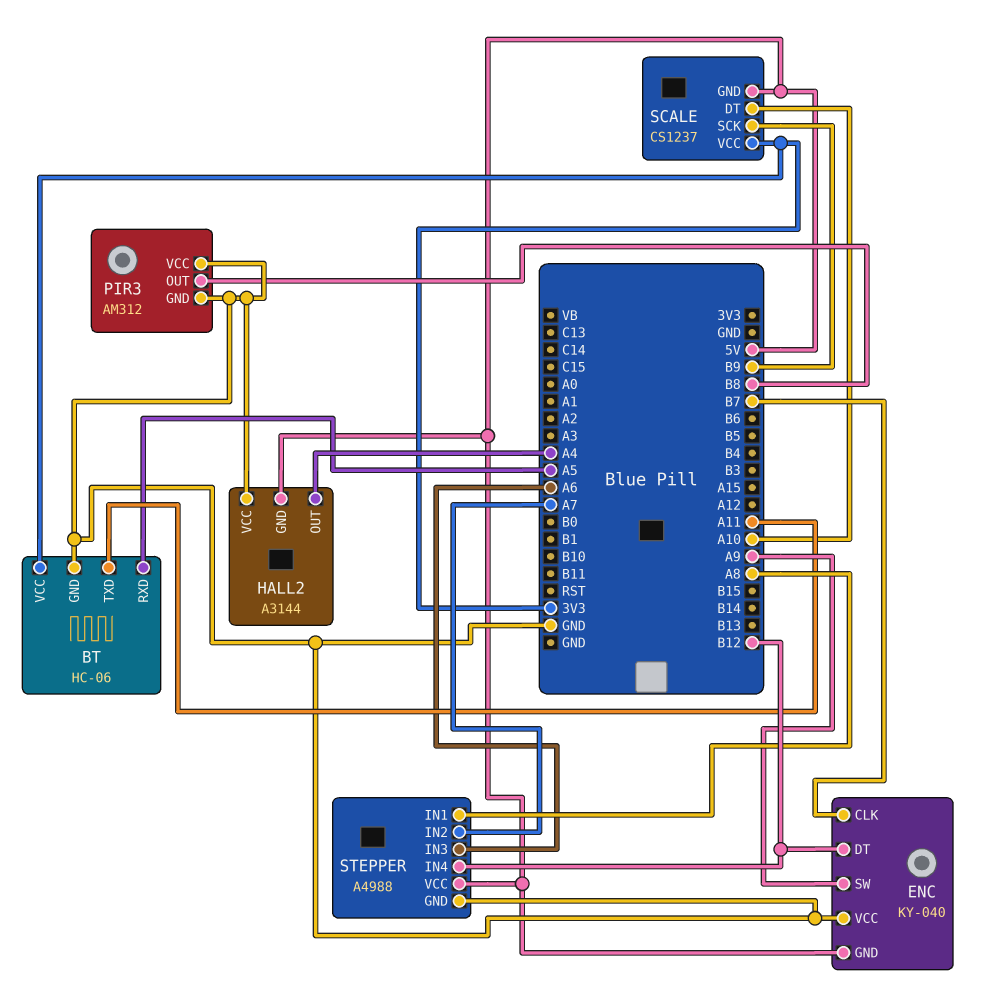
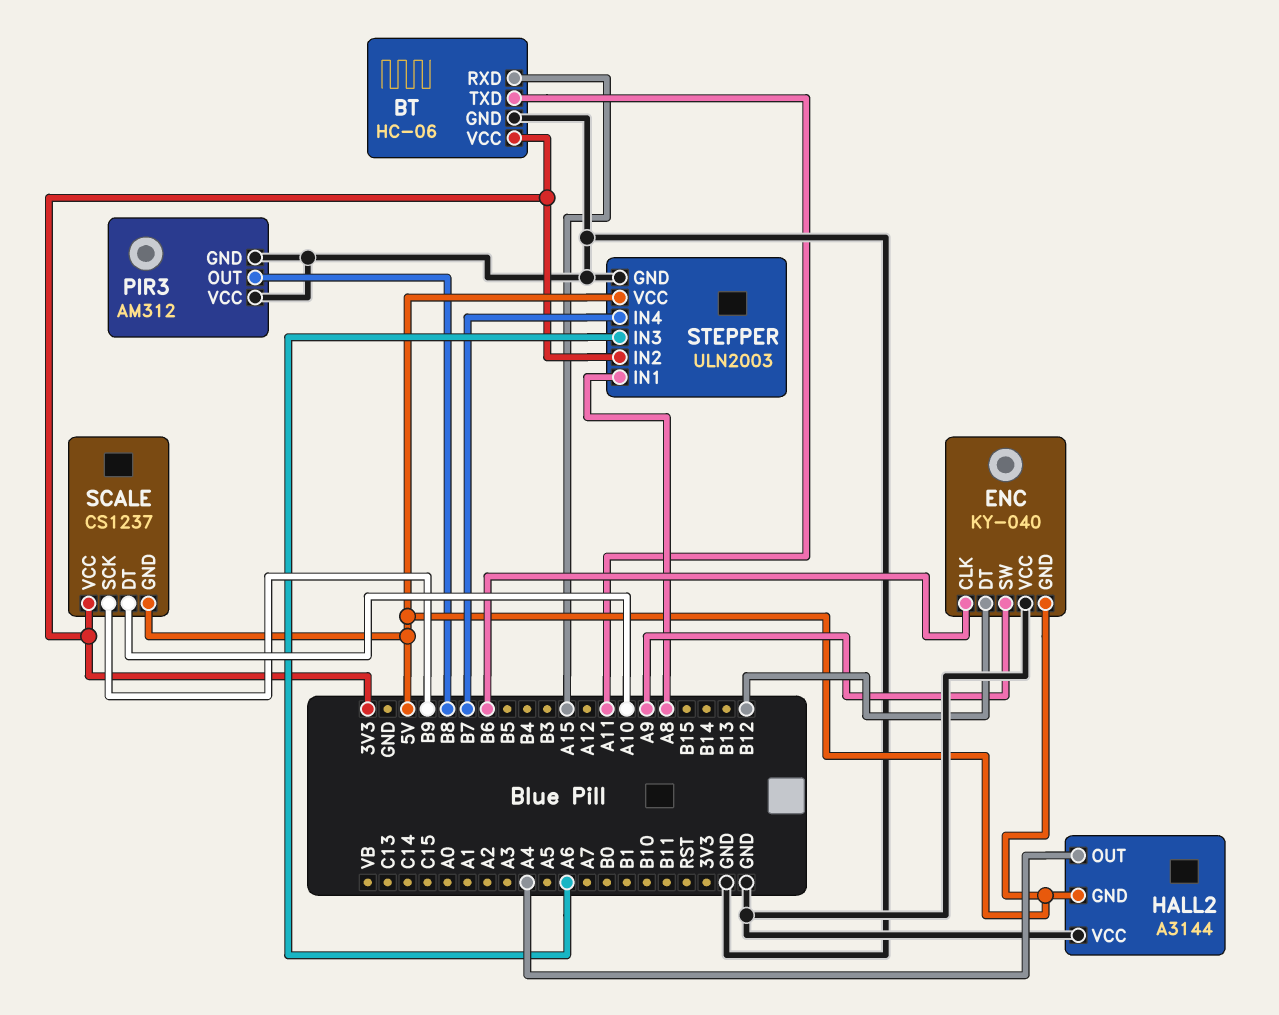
BT pin RXD: A5 -> A15
ENC pin CLK: B7 -> B6
STEPPER: A4988 -> ULN2003
STEPPER pin IN2: A7 -> 3V3
STEPPER pin IN4: B12 -> B7

